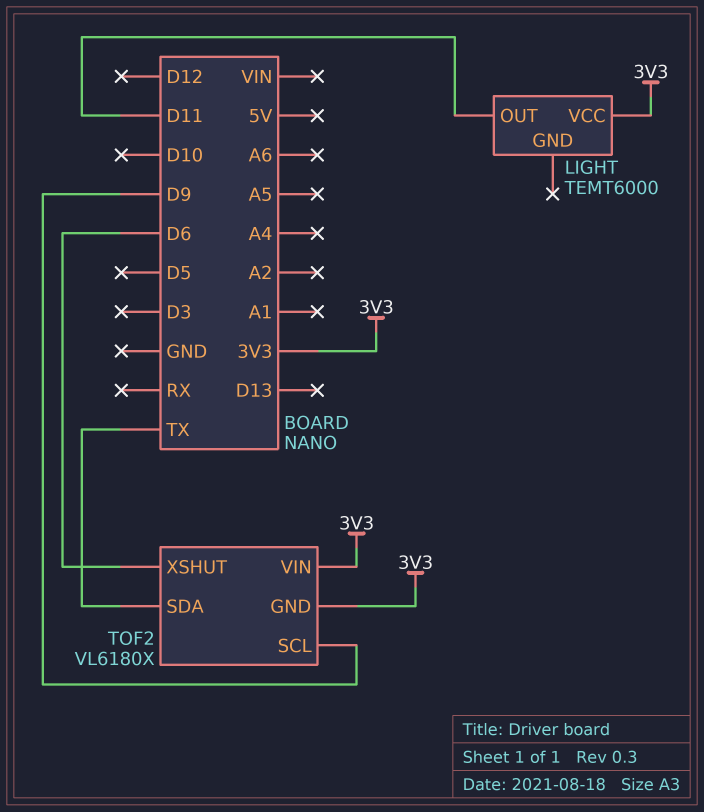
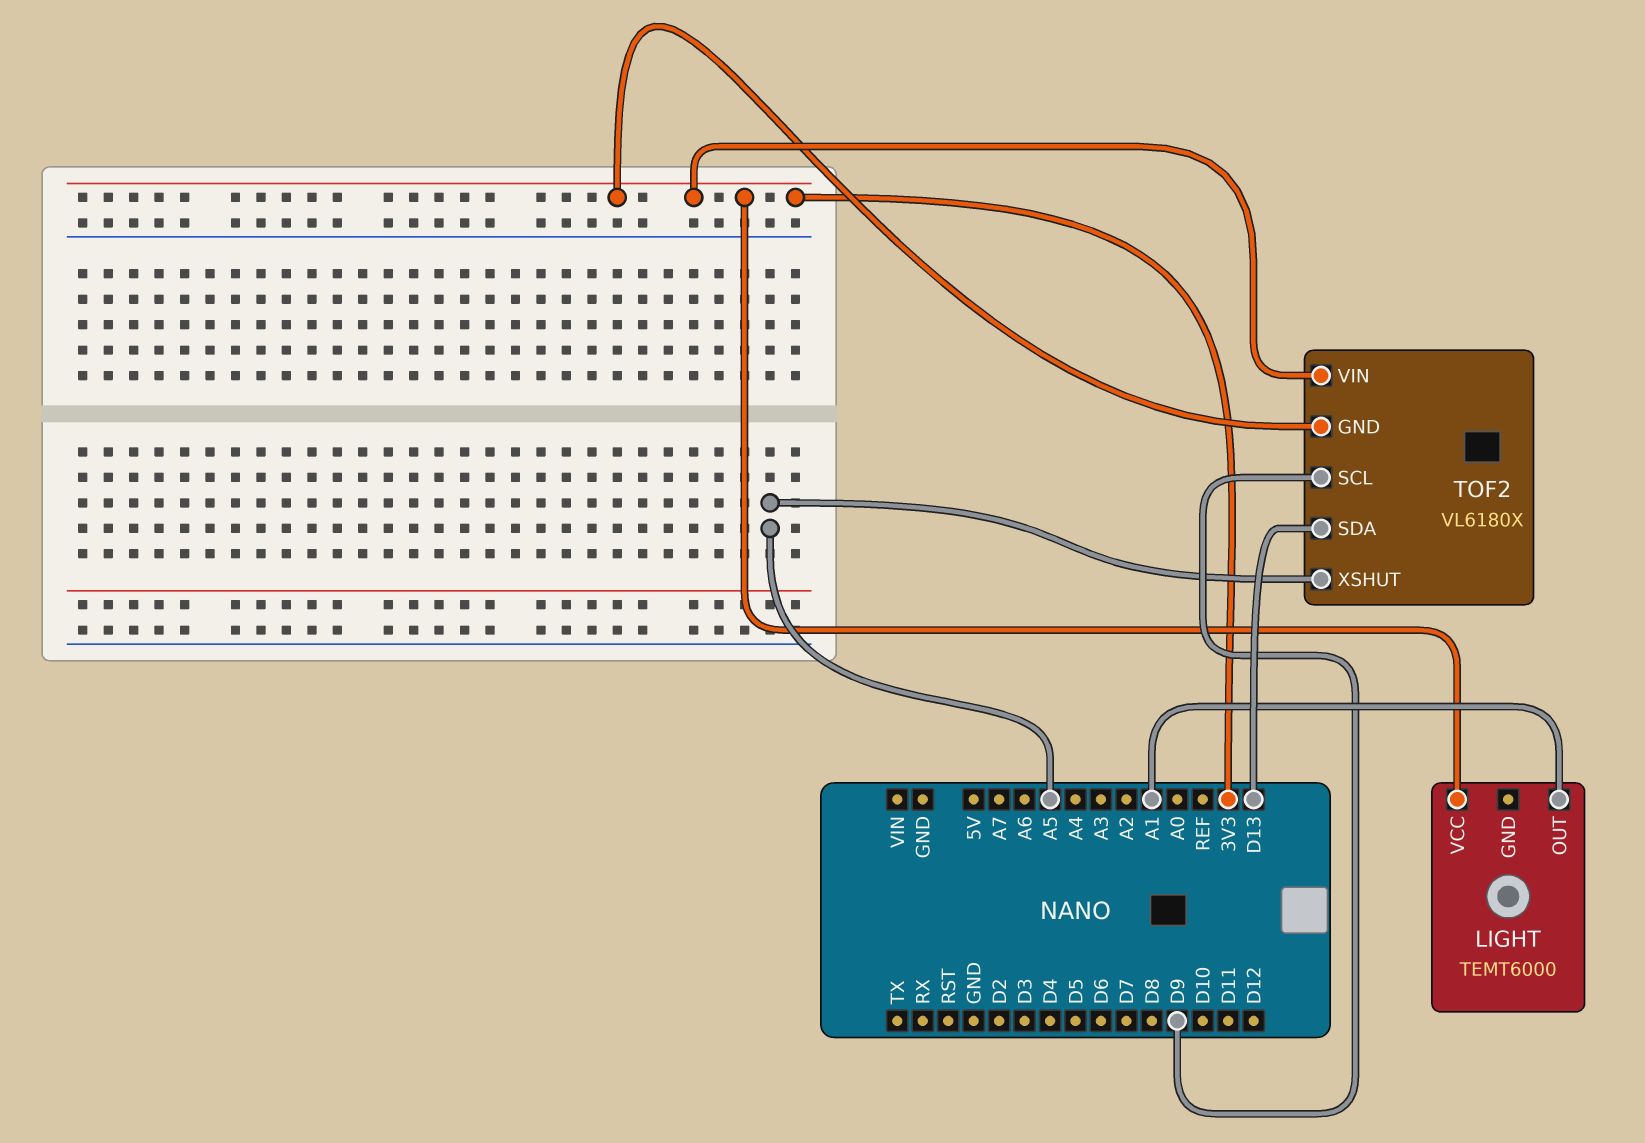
LIGHT pin OUT: D11 -> A1
TOF2 pin SDA: TX -> D13
TOF2 pin XSHUT: D6 -> A5

